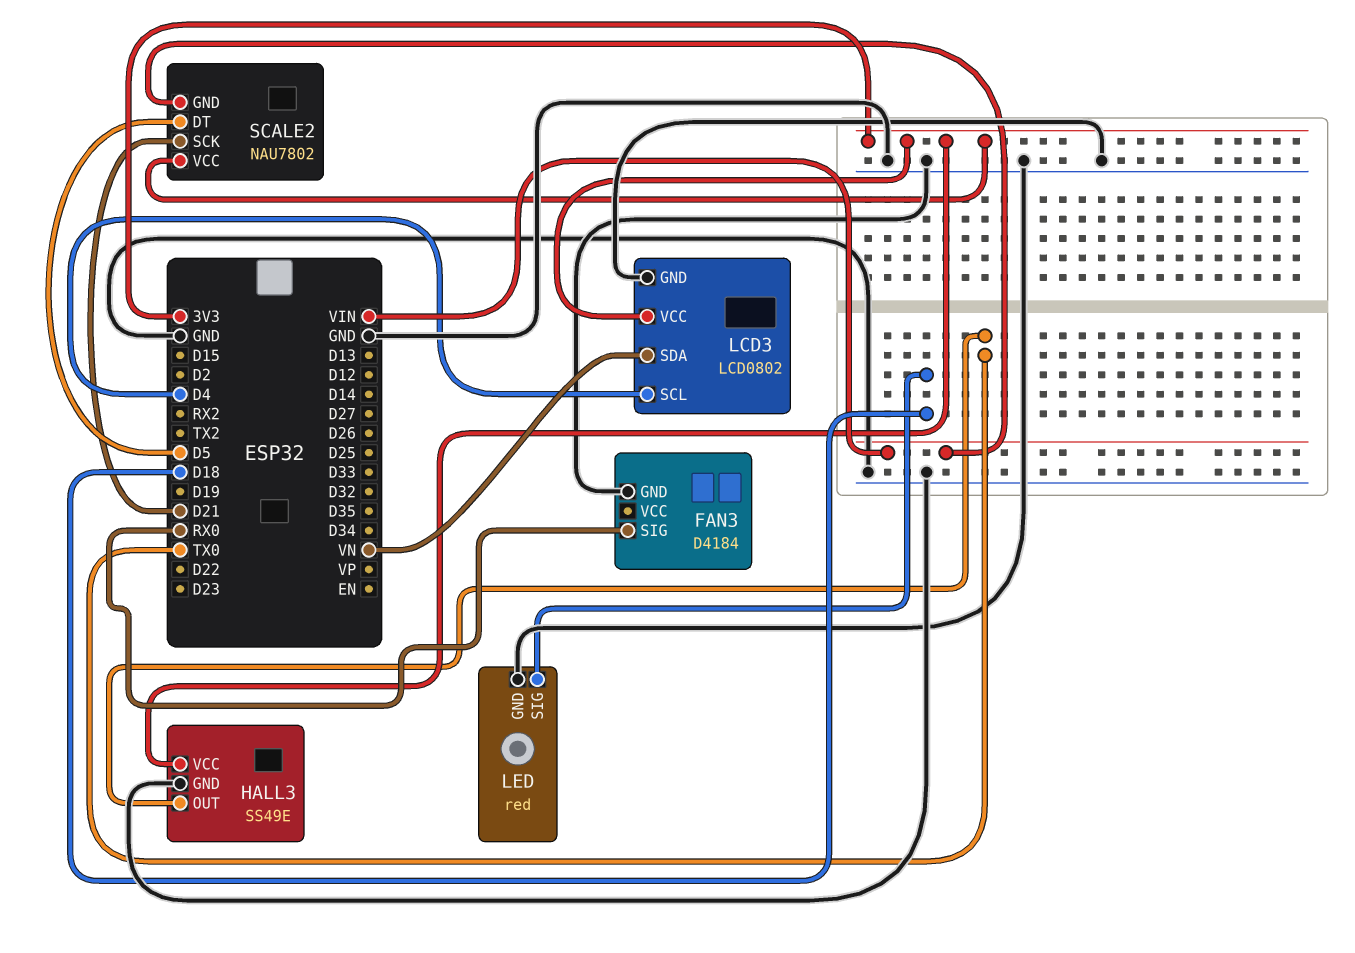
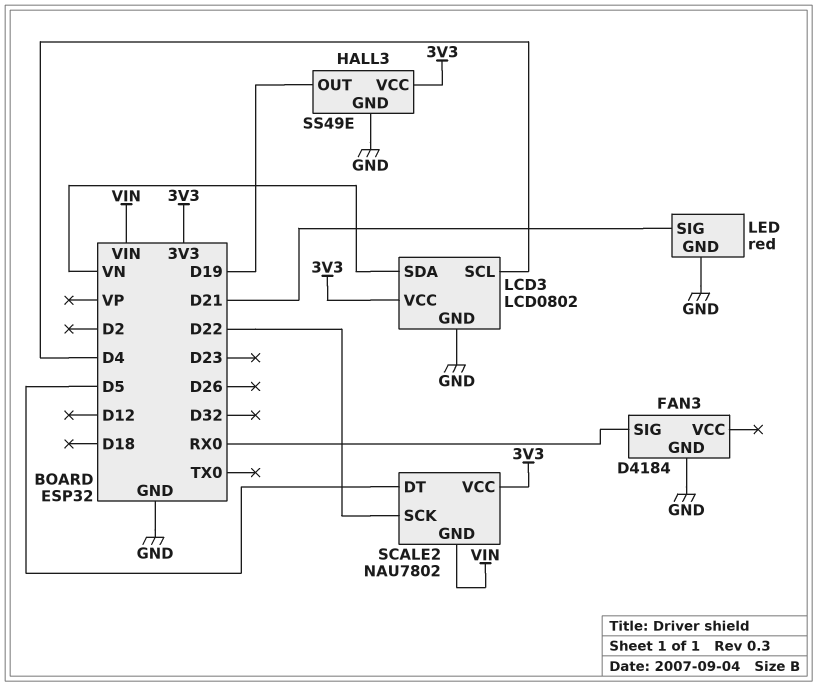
HALL3 pin OUT: TX0 -> D19
LED pin SIG: D18 -> D21
SCALE2 pin SCK: D21 -> D22

